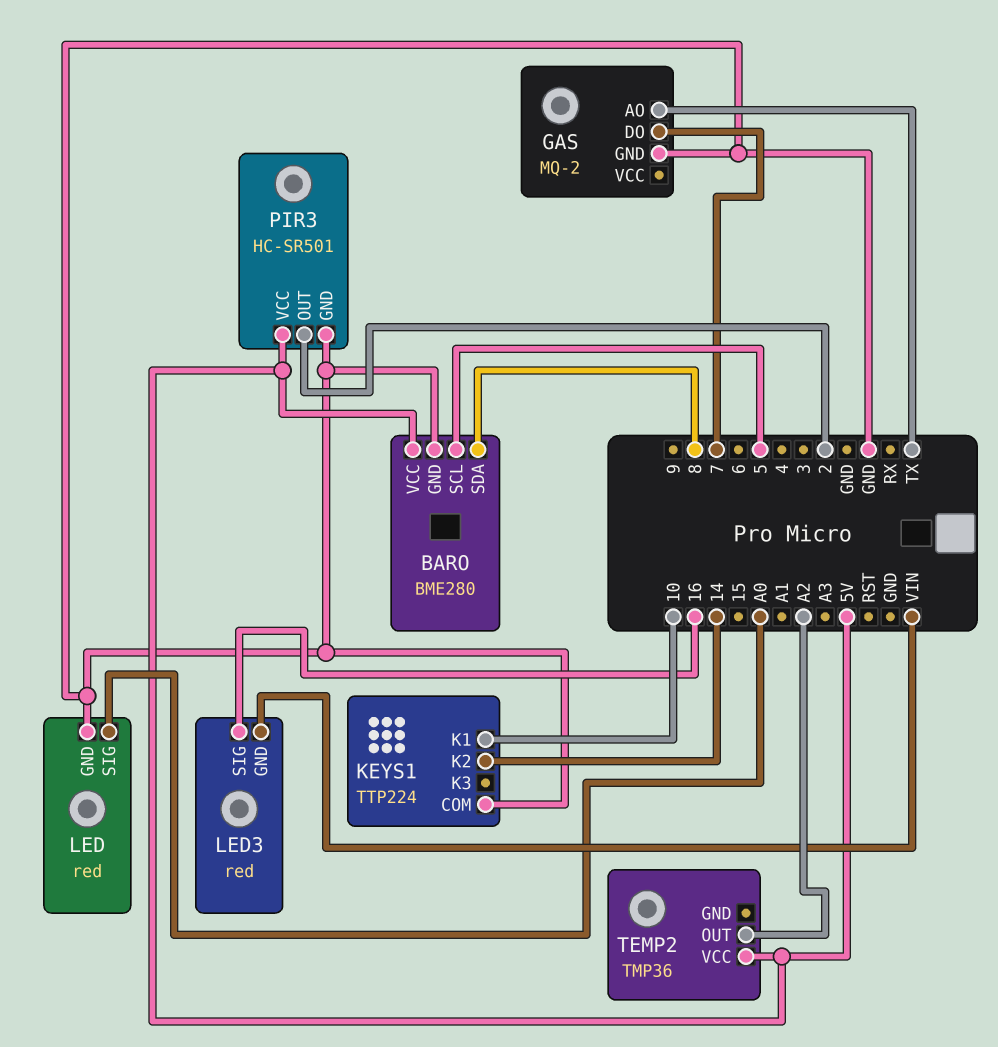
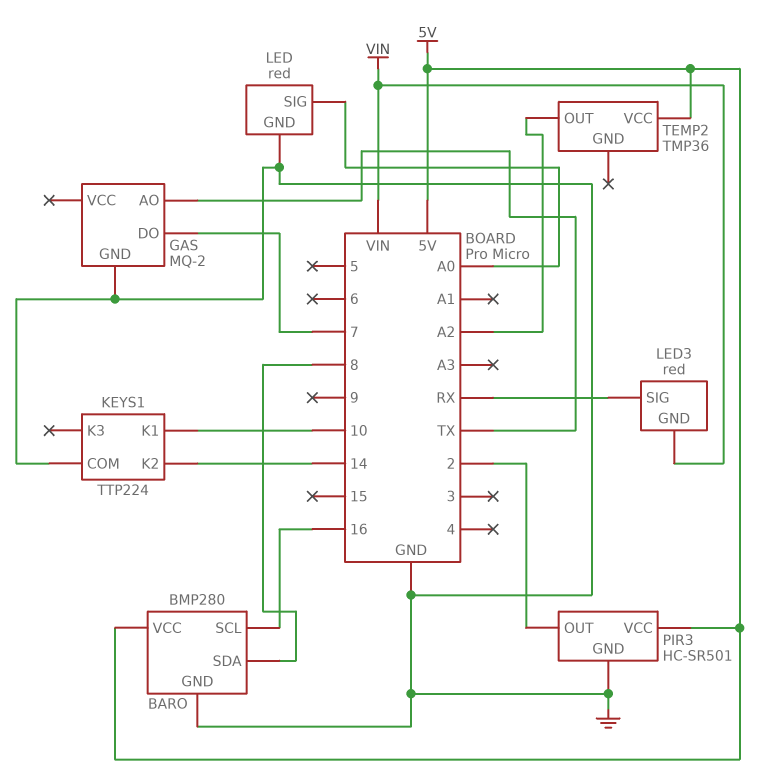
BARO: BME280 -> BMP280
BARO pin SCL: 5 -> 16
LED3 pin SIG: 16 -> RX

